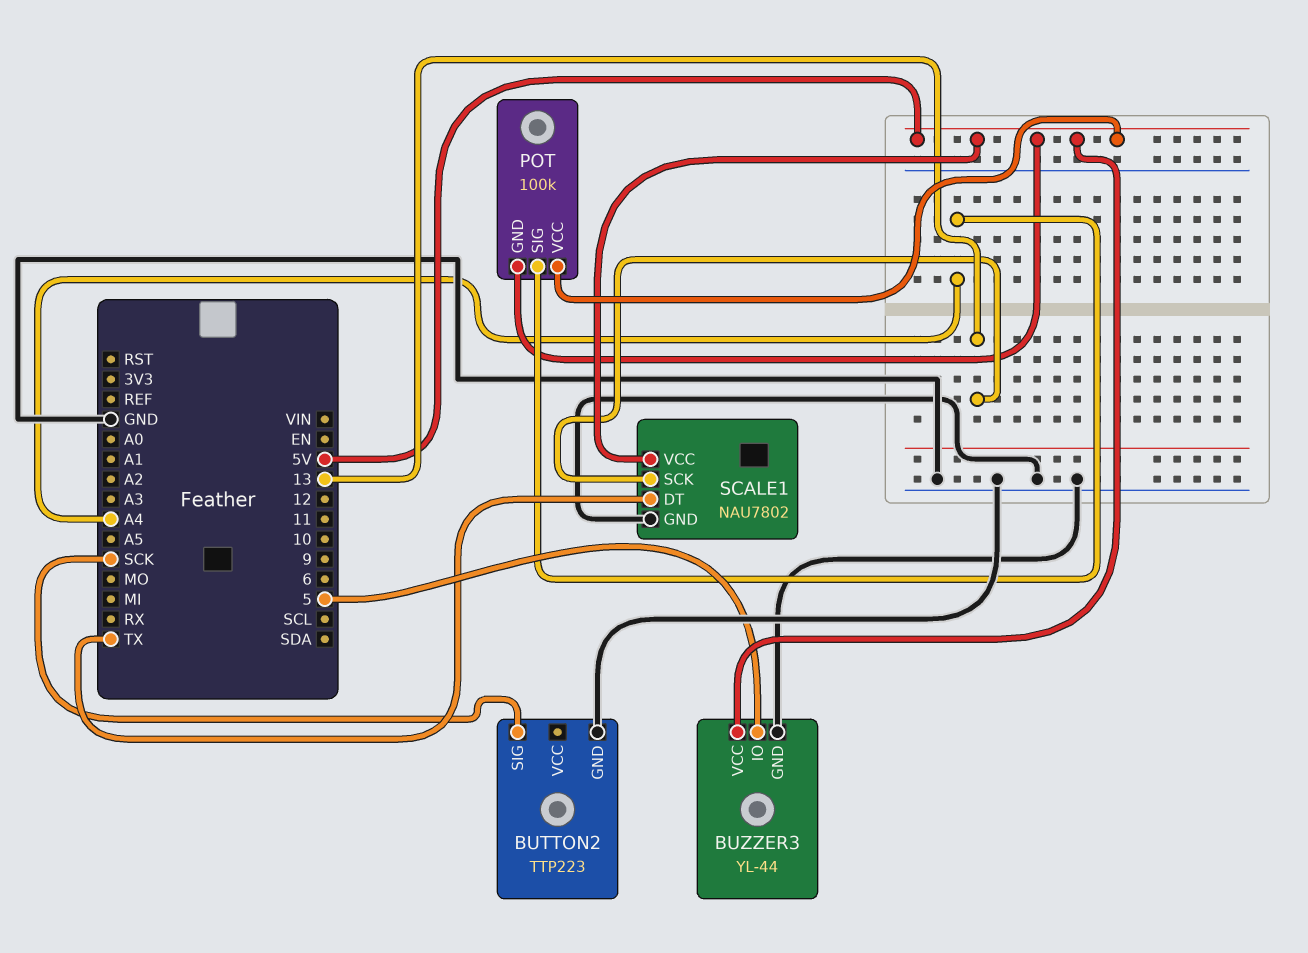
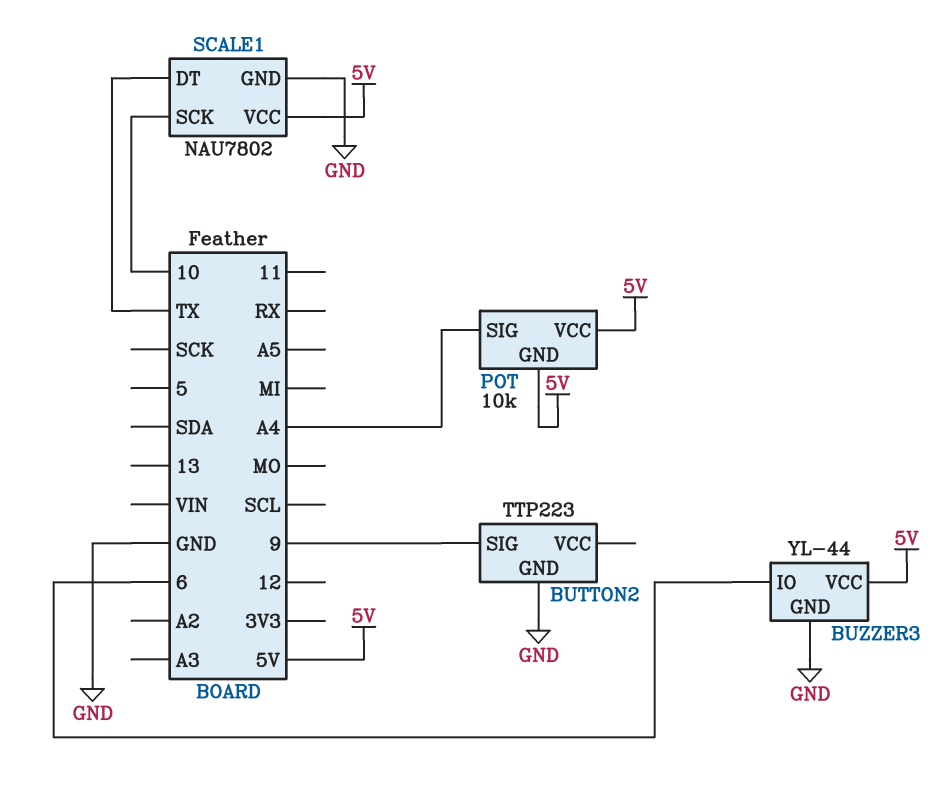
BUTTON2 pin SIG: SCK -> 9
BUZZER3 pin IO: 5 -> 6
POT: 100k -> 10k
SCALE1 pin SCK: 13 -> 10

